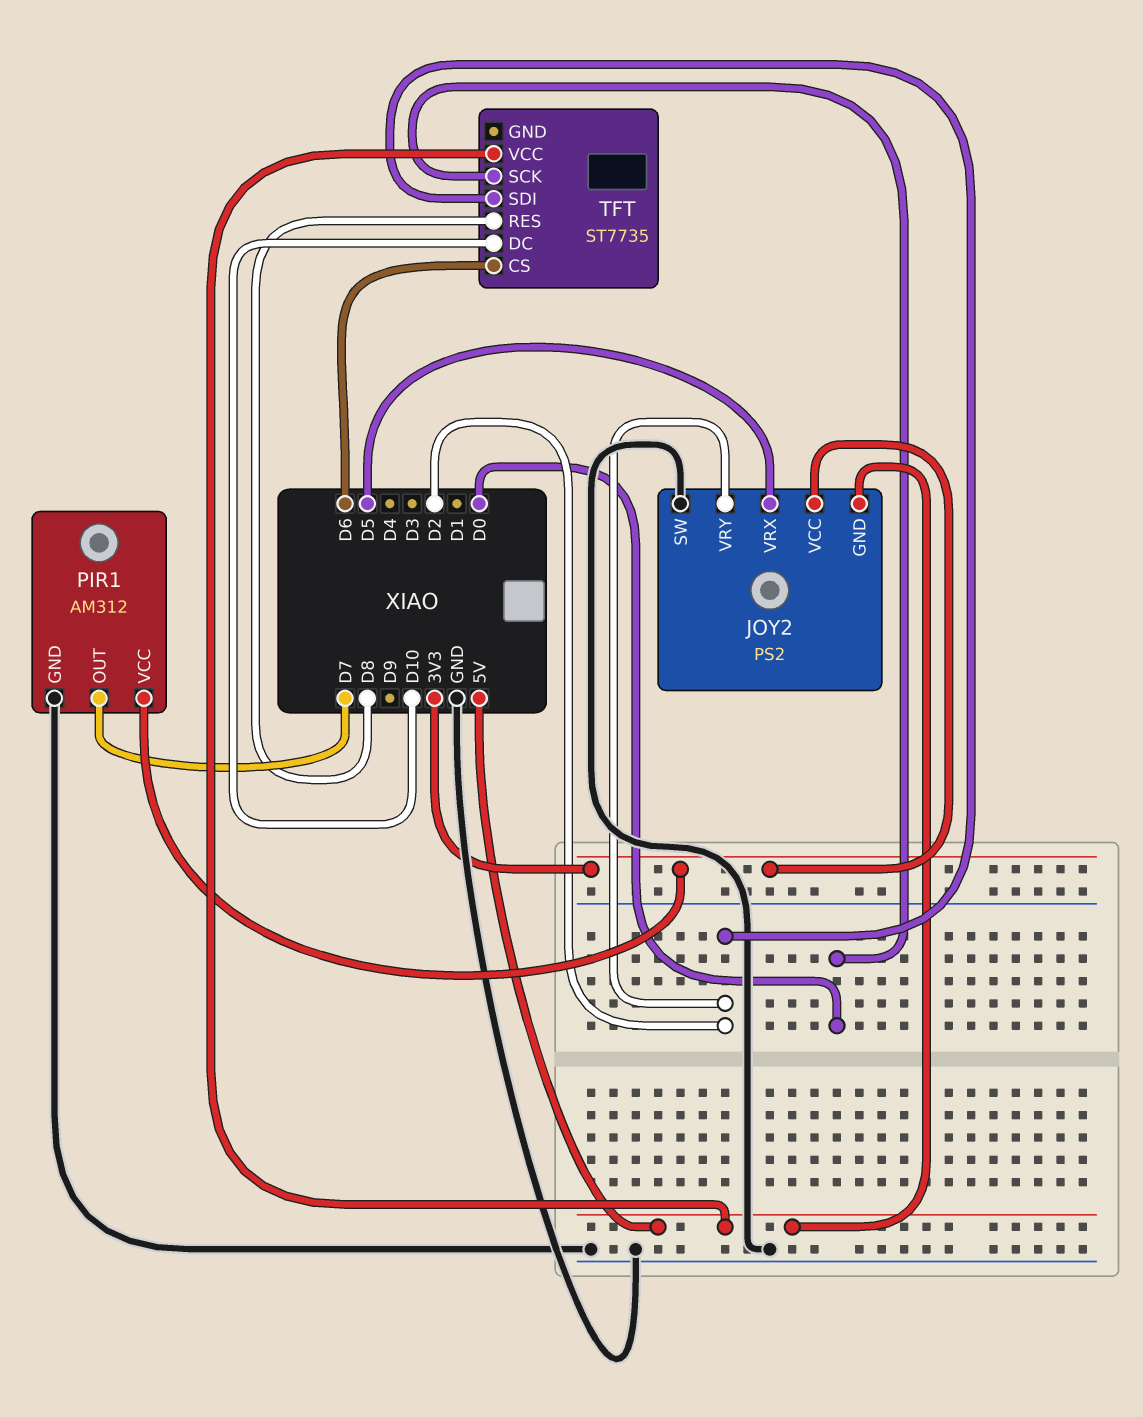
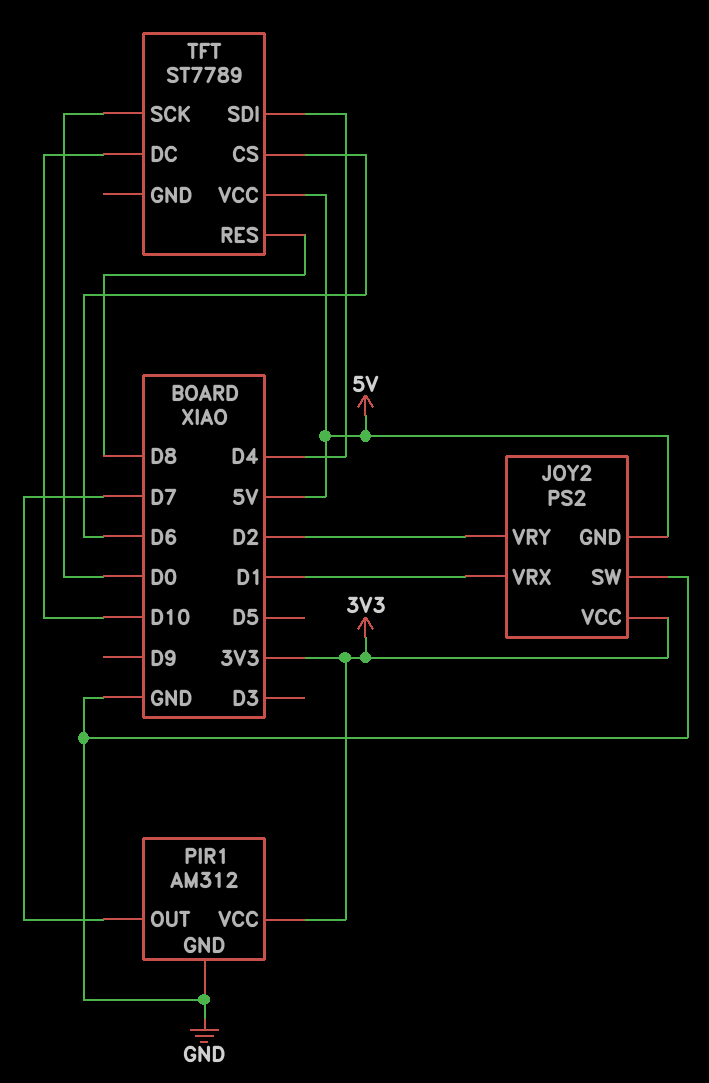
JOY2 pin VRX: D5 -> D1
TFT: ST7735 -> ST7789
TFT pin SDI: D2 -> D4

